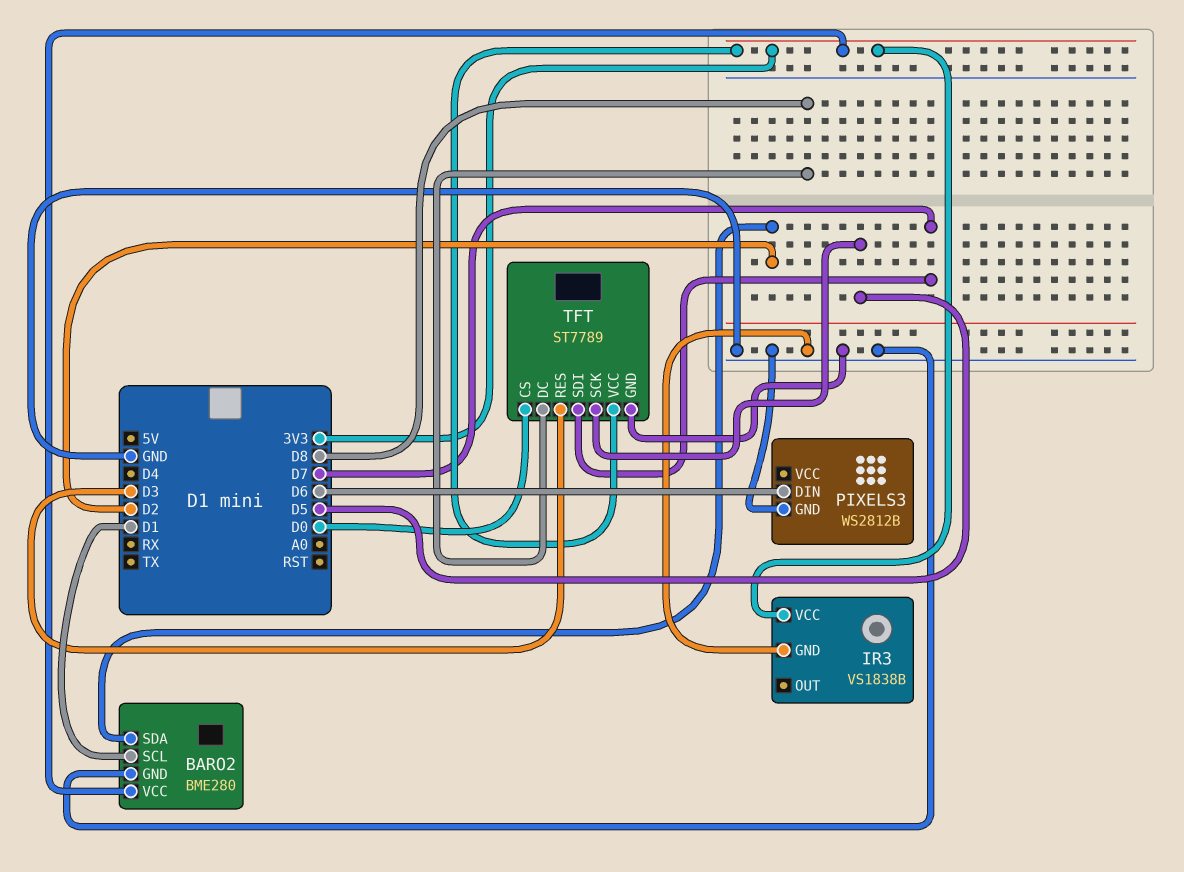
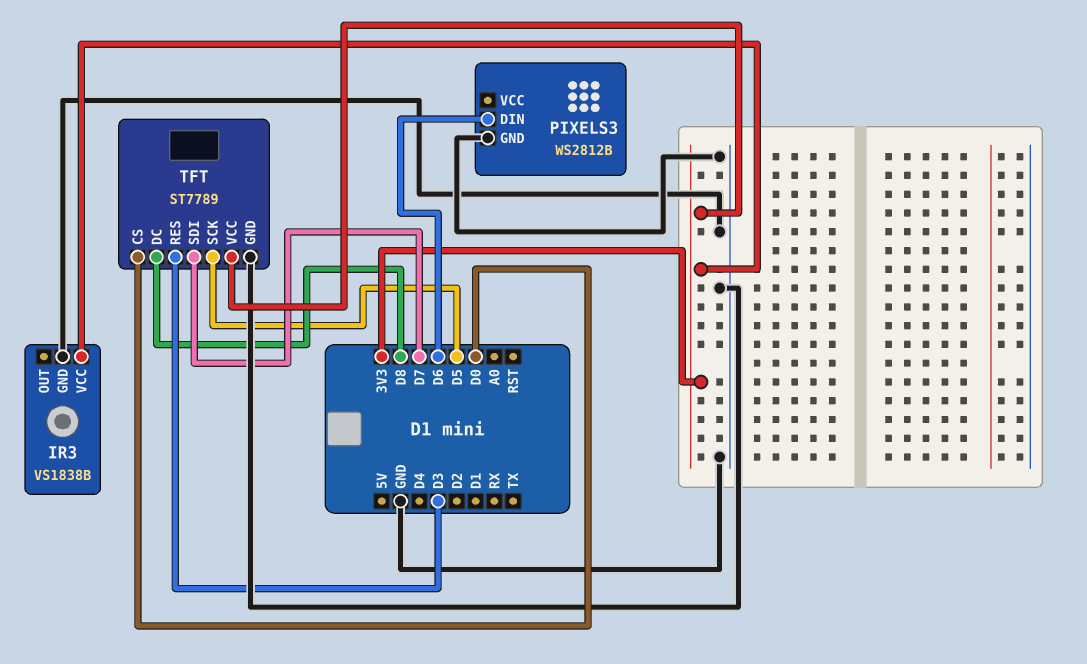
BARO2: BME280 -> none
BARO2 pin GND: GND -> none
BARO2 pin SCL: D1 -> none
BARO2 pin SDA: D2 -> none
BARO2 pin VCC: 3V3 -> none

